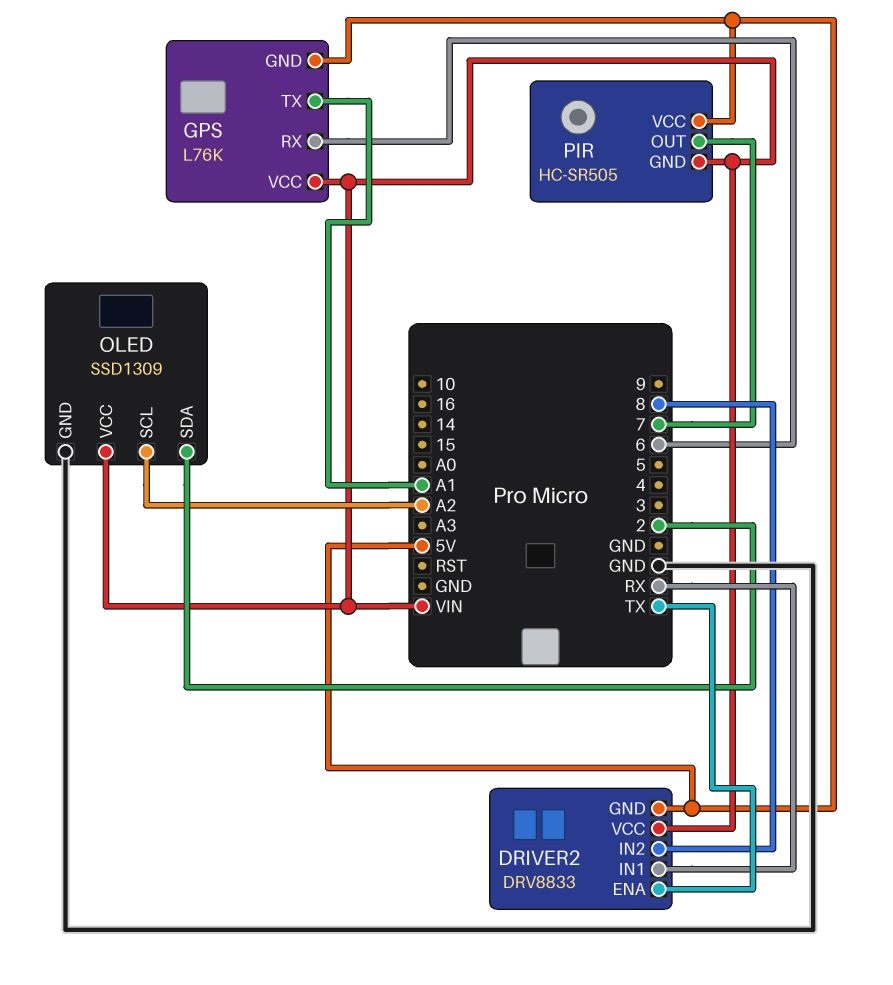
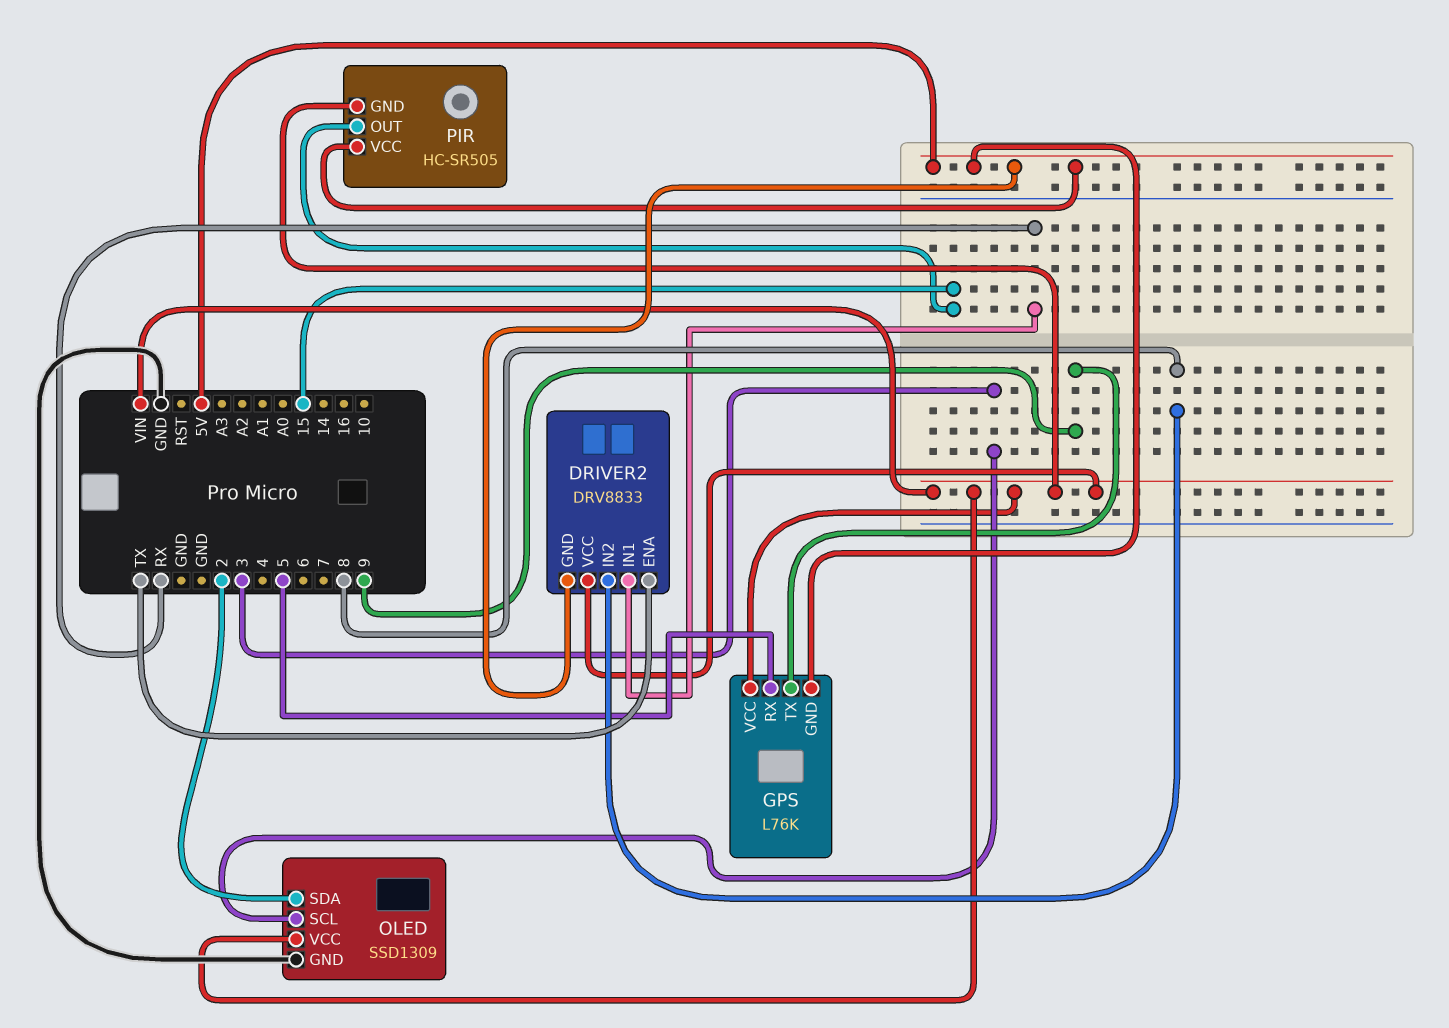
GPS pin RX: 6 -> 5
GPS pin TX: A1 -> 9
OLED pin SCL: A2 -> 3
PIR pin OUT: 7 -> 15

